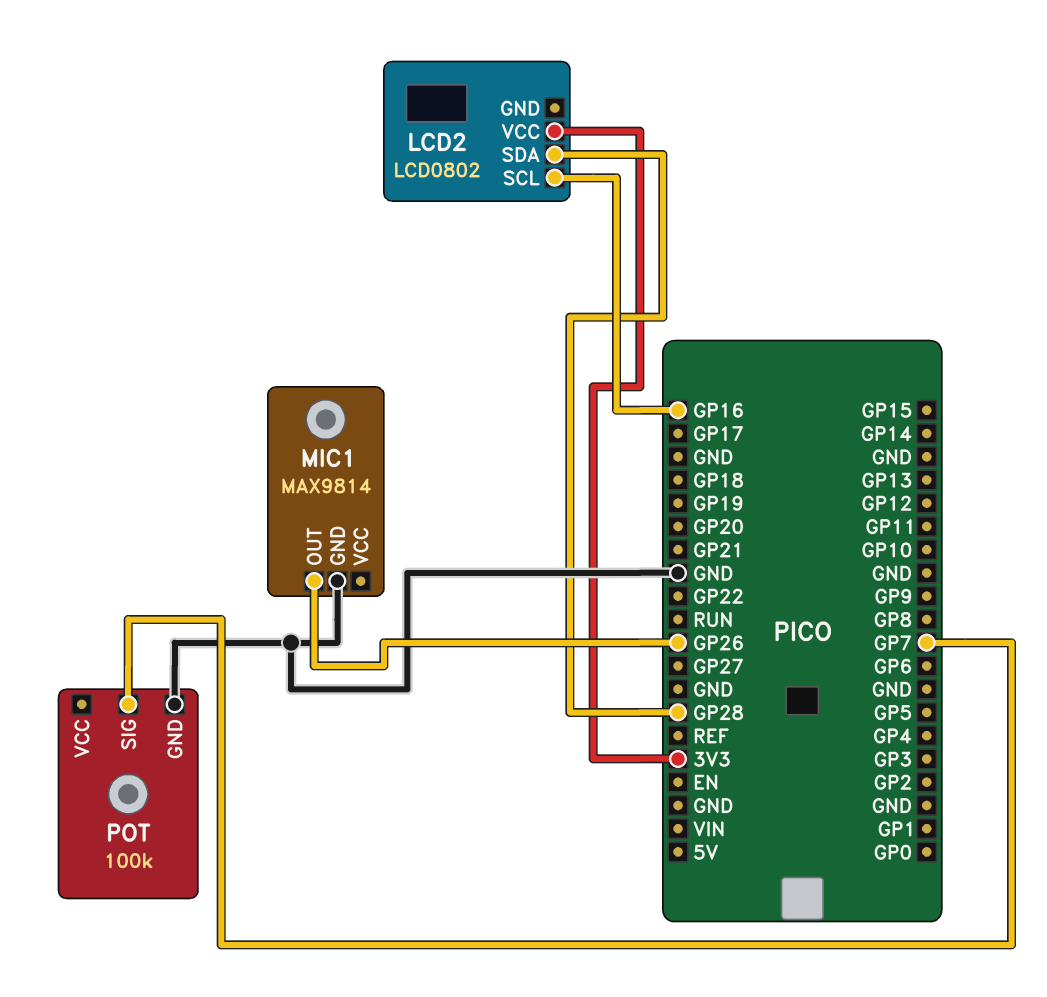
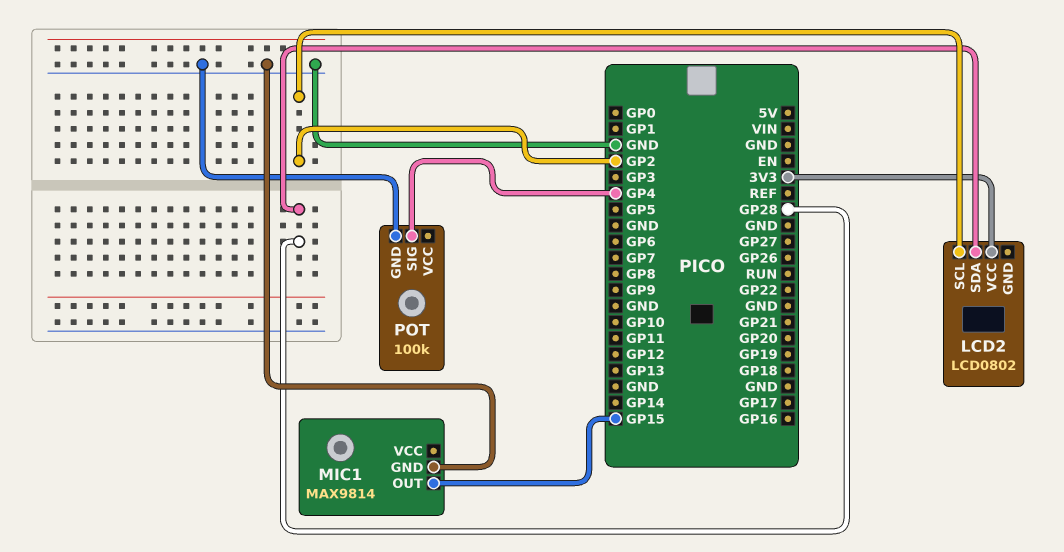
LCD2 pin SCL: GP16 -> GP2
MIC1 pin OUT: GP26 -> GP15
POT pin SIG: GP7 -> GP4

